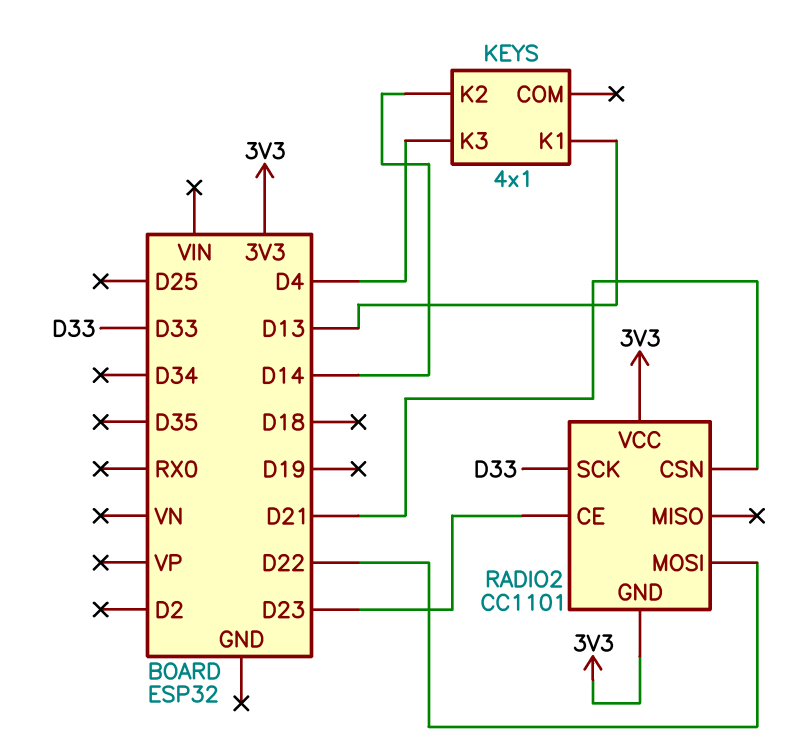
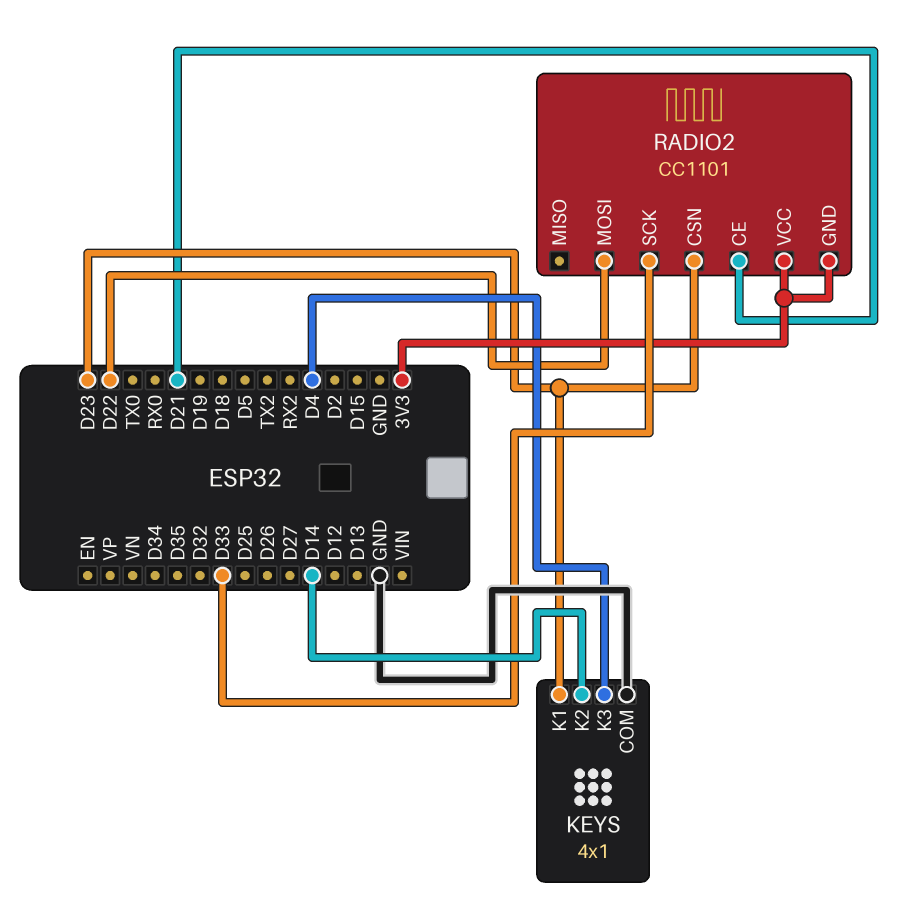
KEYS pin COM: none -> GND
KEYS pin K1: D13 -> D23
RADIO2 pin CE: D23 -> D21
RADIO2 pin CSN: D21 -> D23

